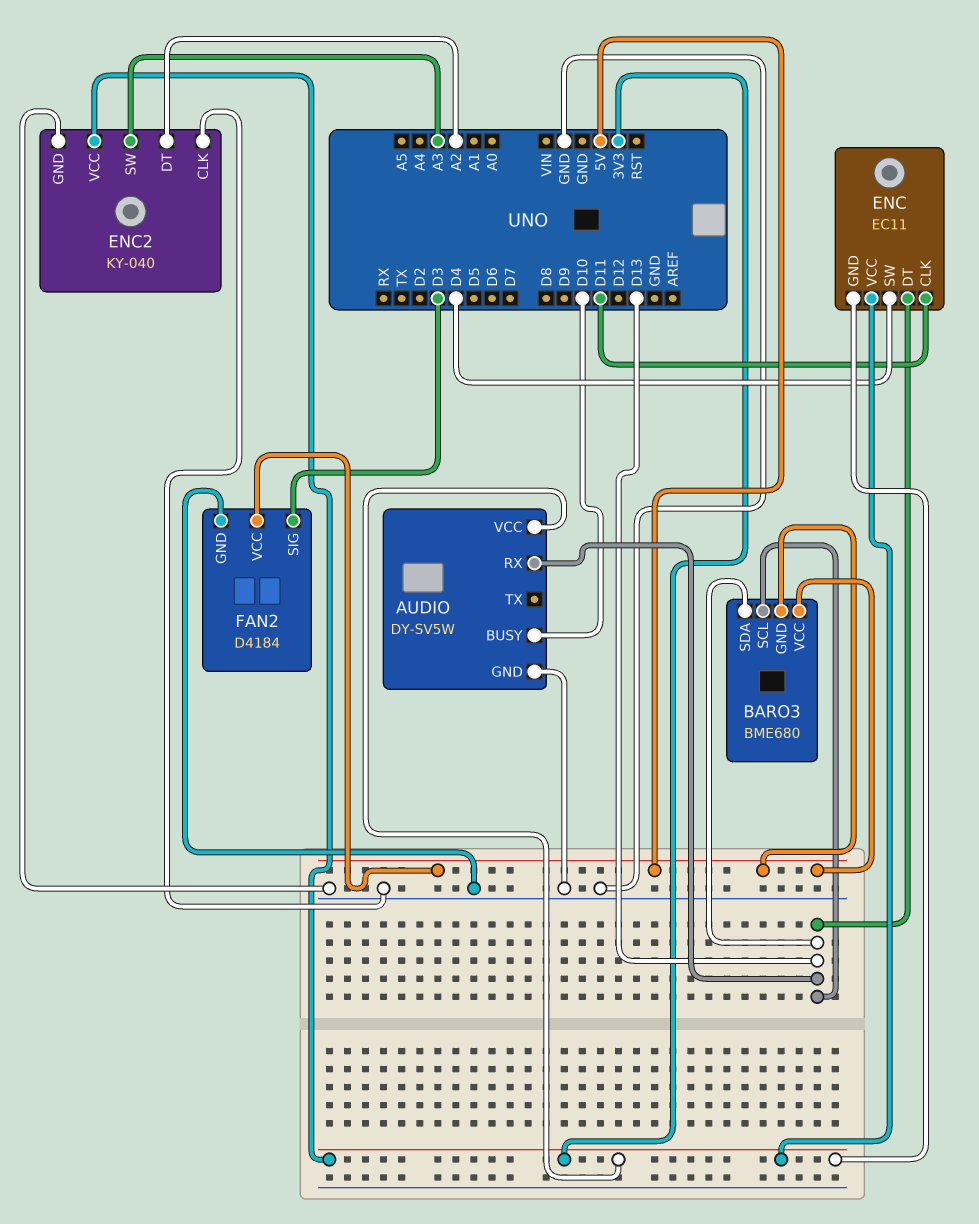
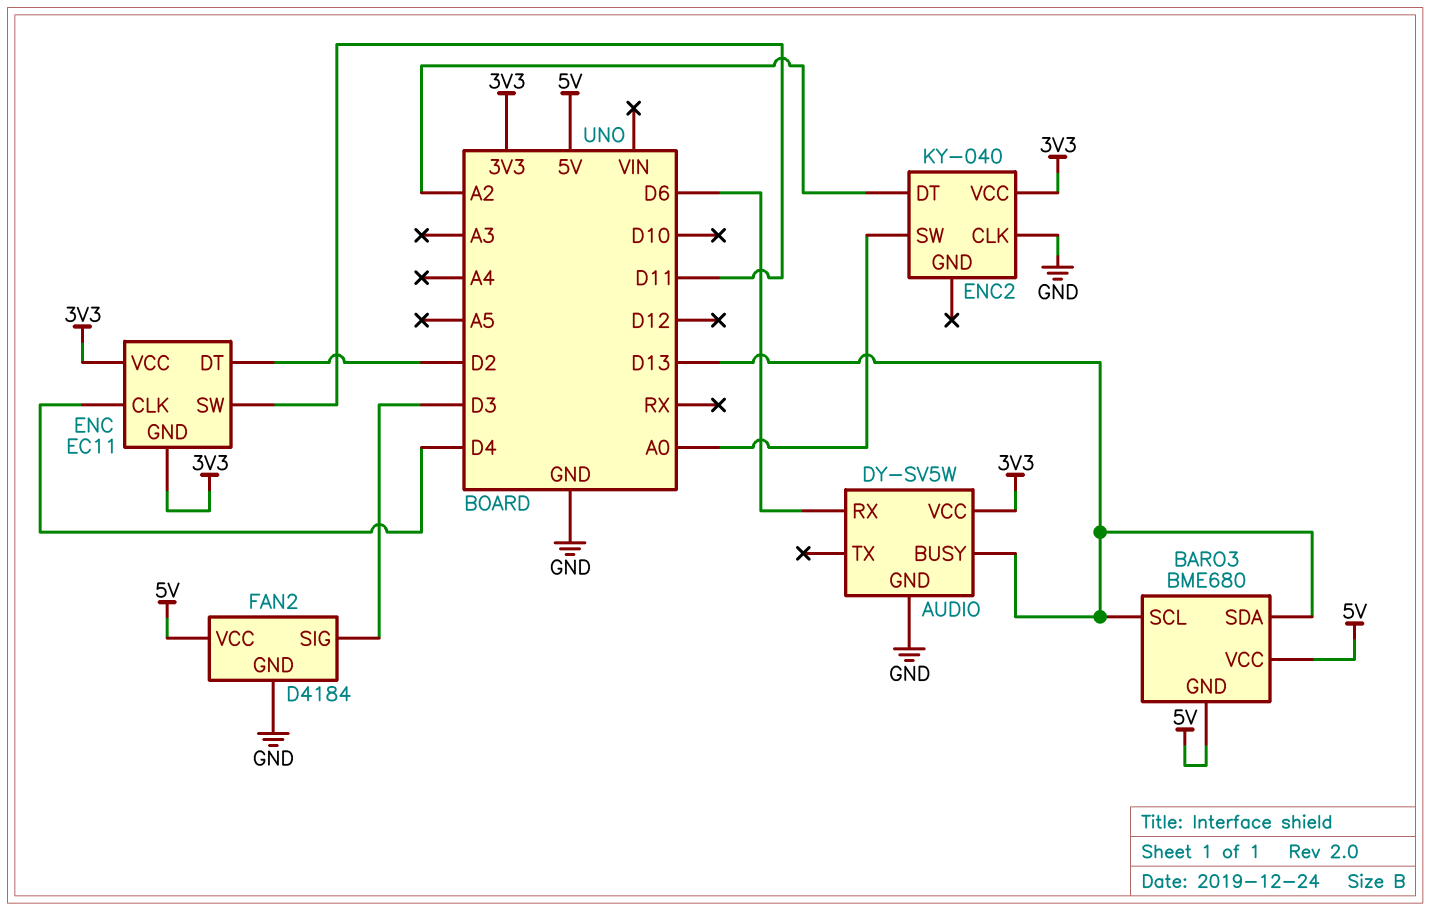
AUDIO pin BUSY: D10 -> D13
AUDIO pin RX: D13 -> D6
ENC pin CLK: D11 -> D4
ENC pin DT: D13 -> D2
ENC pin SW: D4 -> D11
ENC2 pin GND: GND -> none
ENC2 pin SW: A3 -> A0

